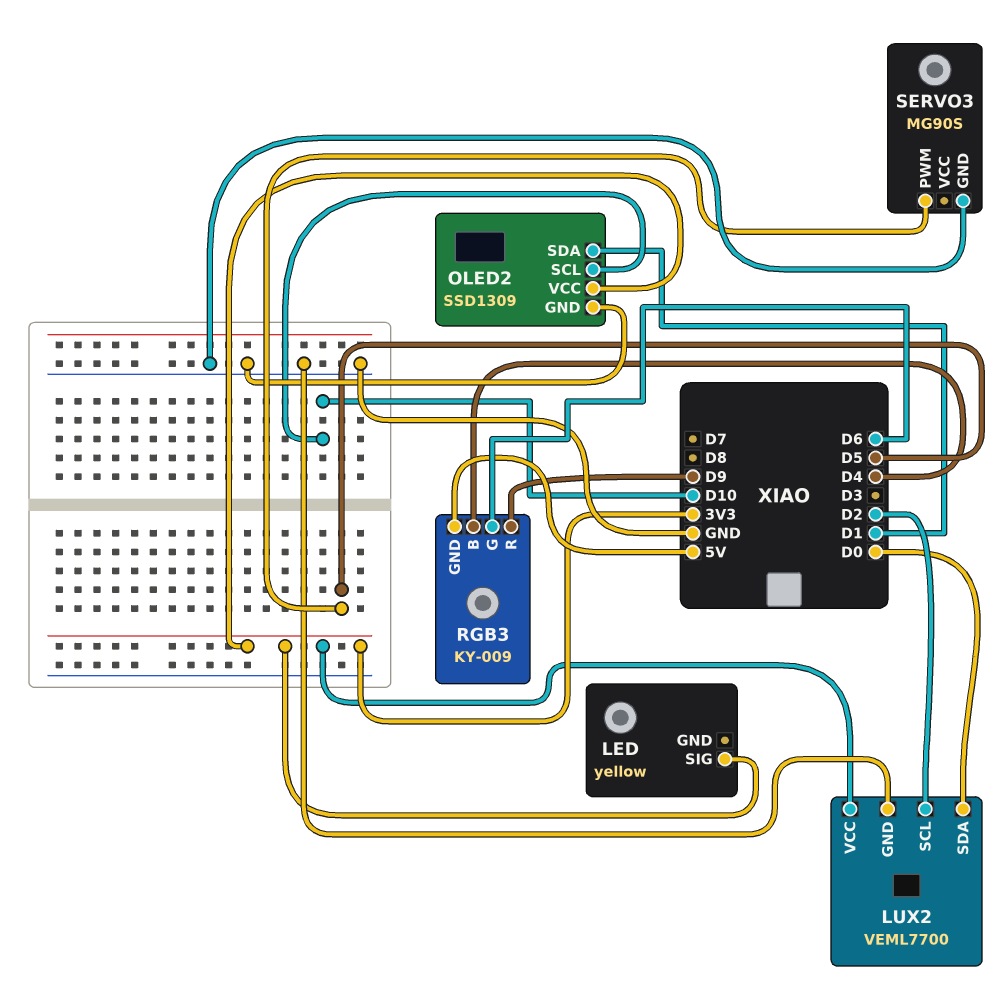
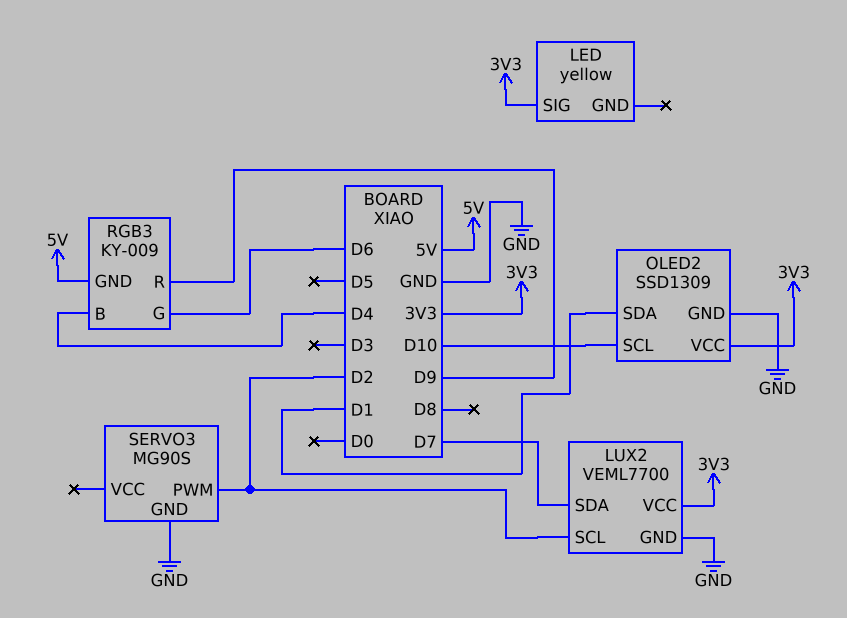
LUX2 pin SDA: D0 -> D7
SERVO3 pin PWM: D5 -> D2

